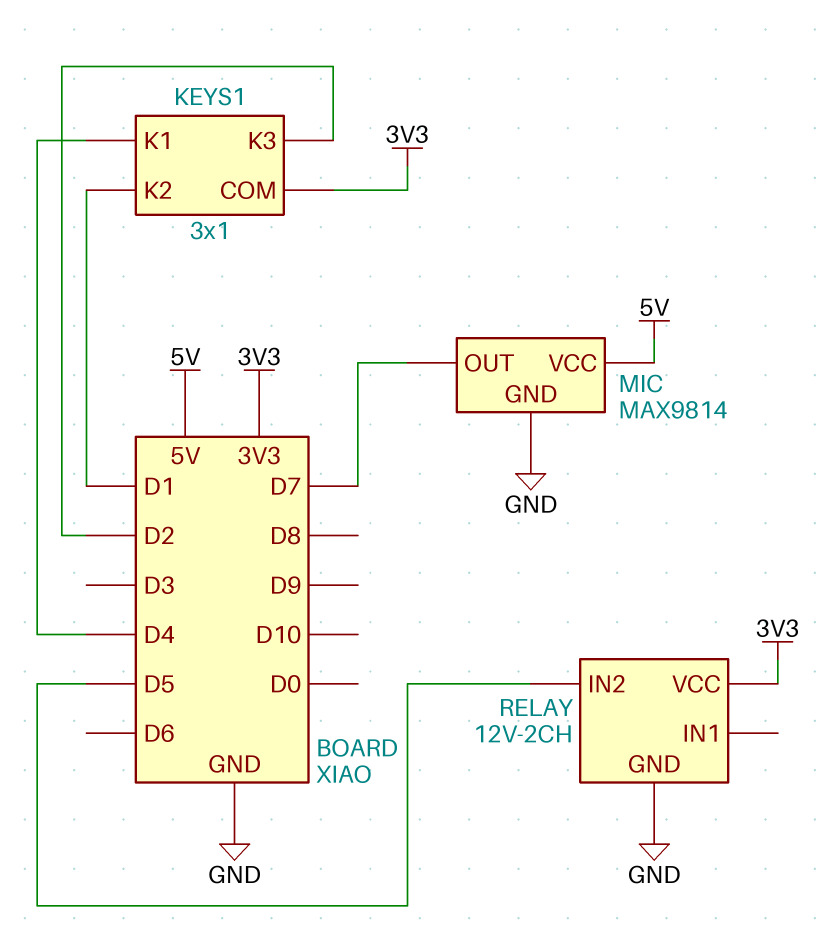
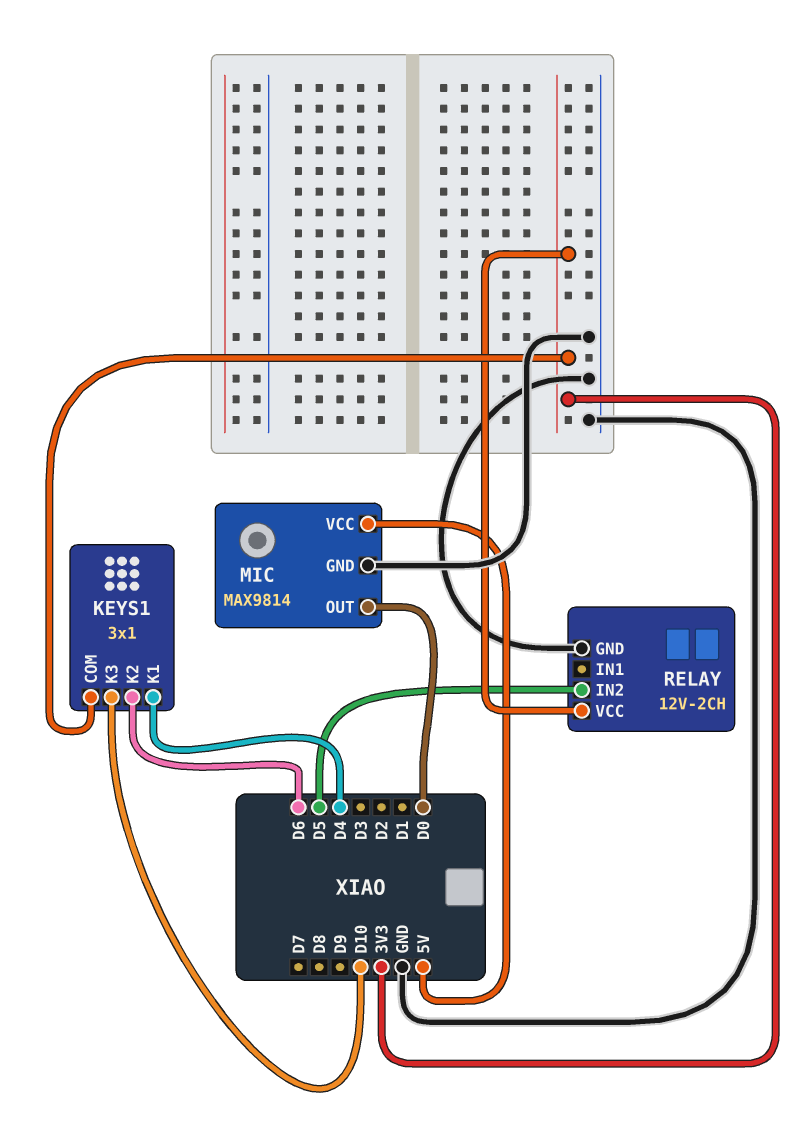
KEYS1 pin K2: D1 -> D6
KEYS1 pin K3: D2 -> D10
MIC pin OUT: D7 -> D0

